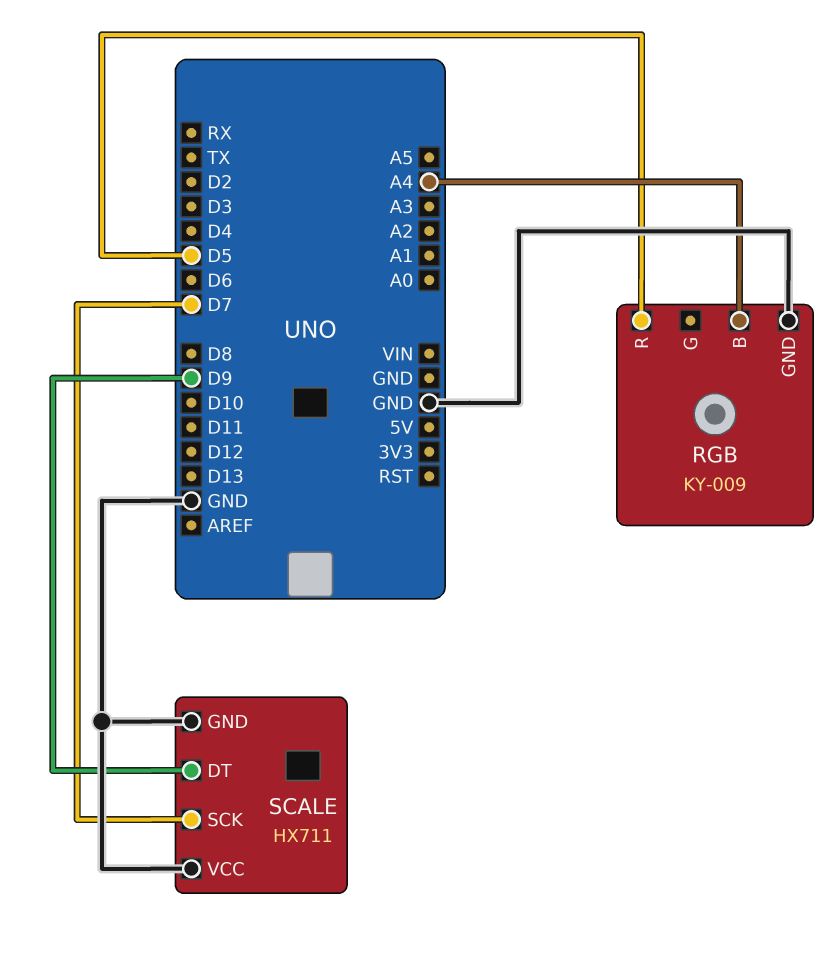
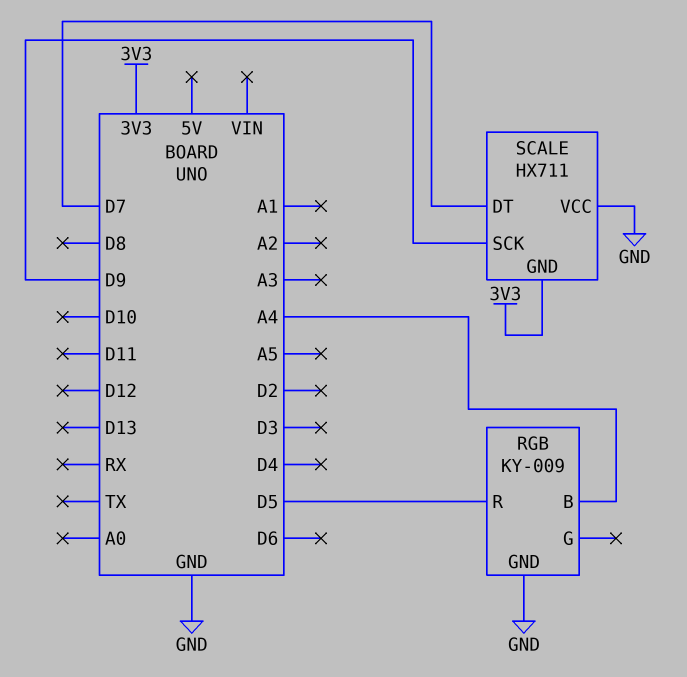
SCALE pin DT: D9 -> D7
SCALE pin GND: GND -> 3V3
SCALE pin SCK: D7 -> D9

